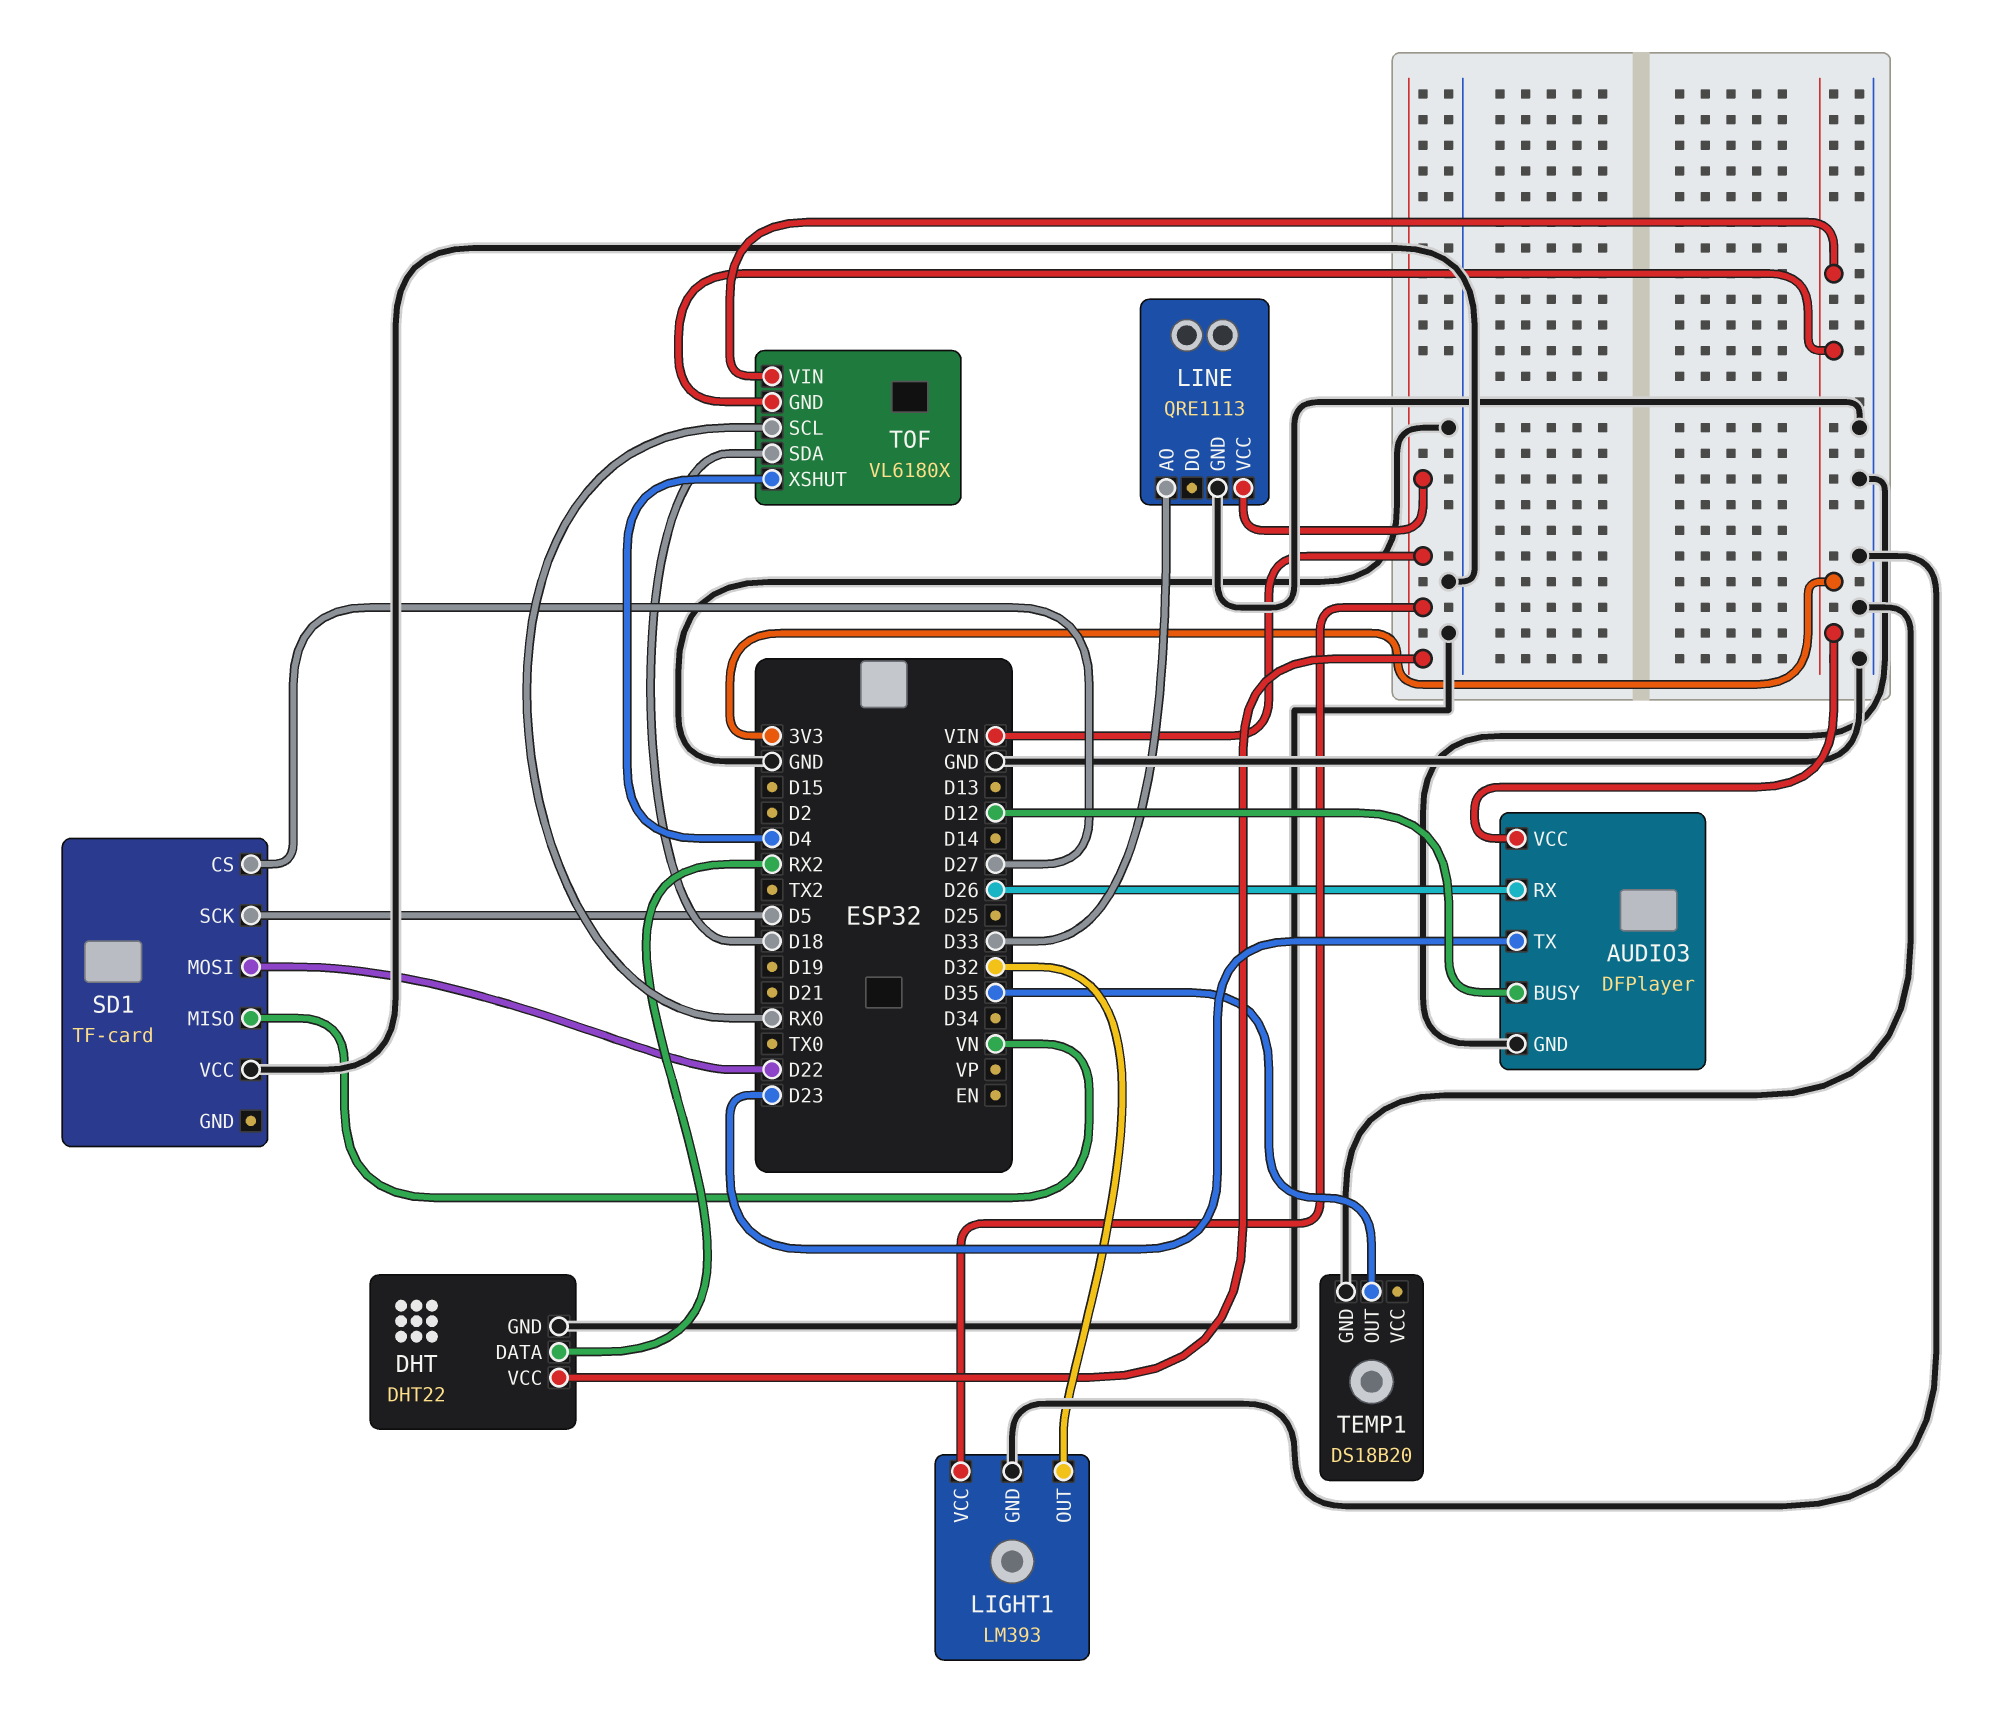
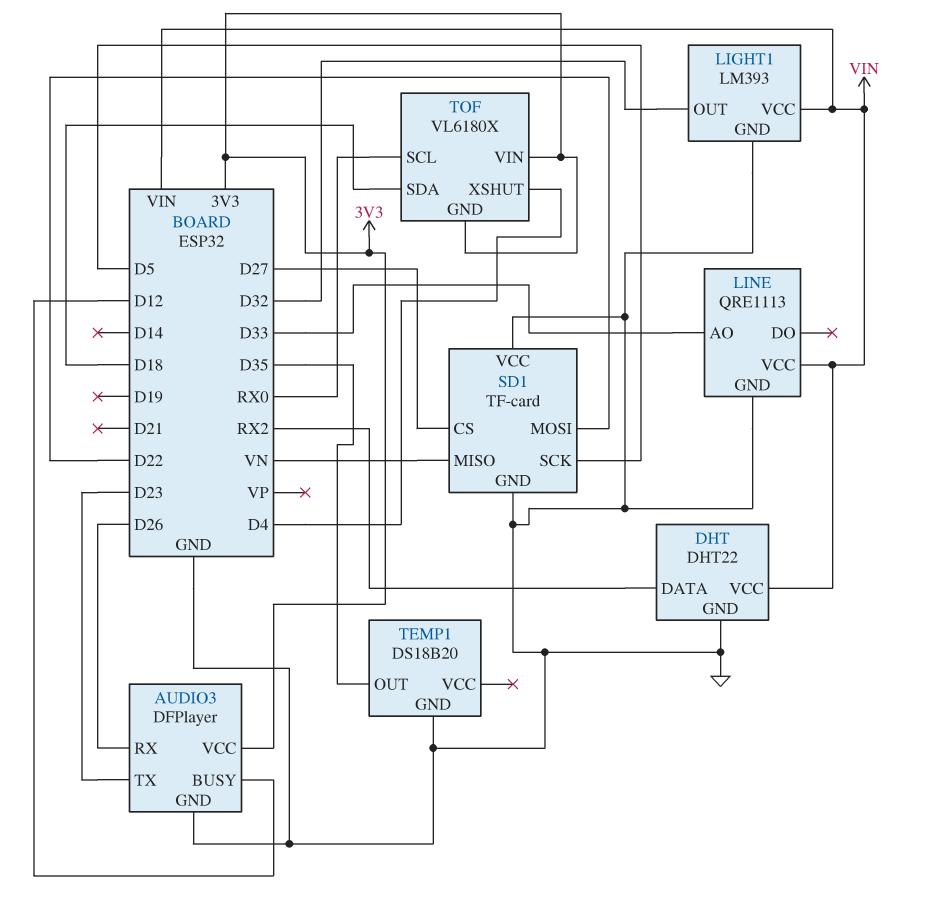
SD1 pin GND: none -> GND

